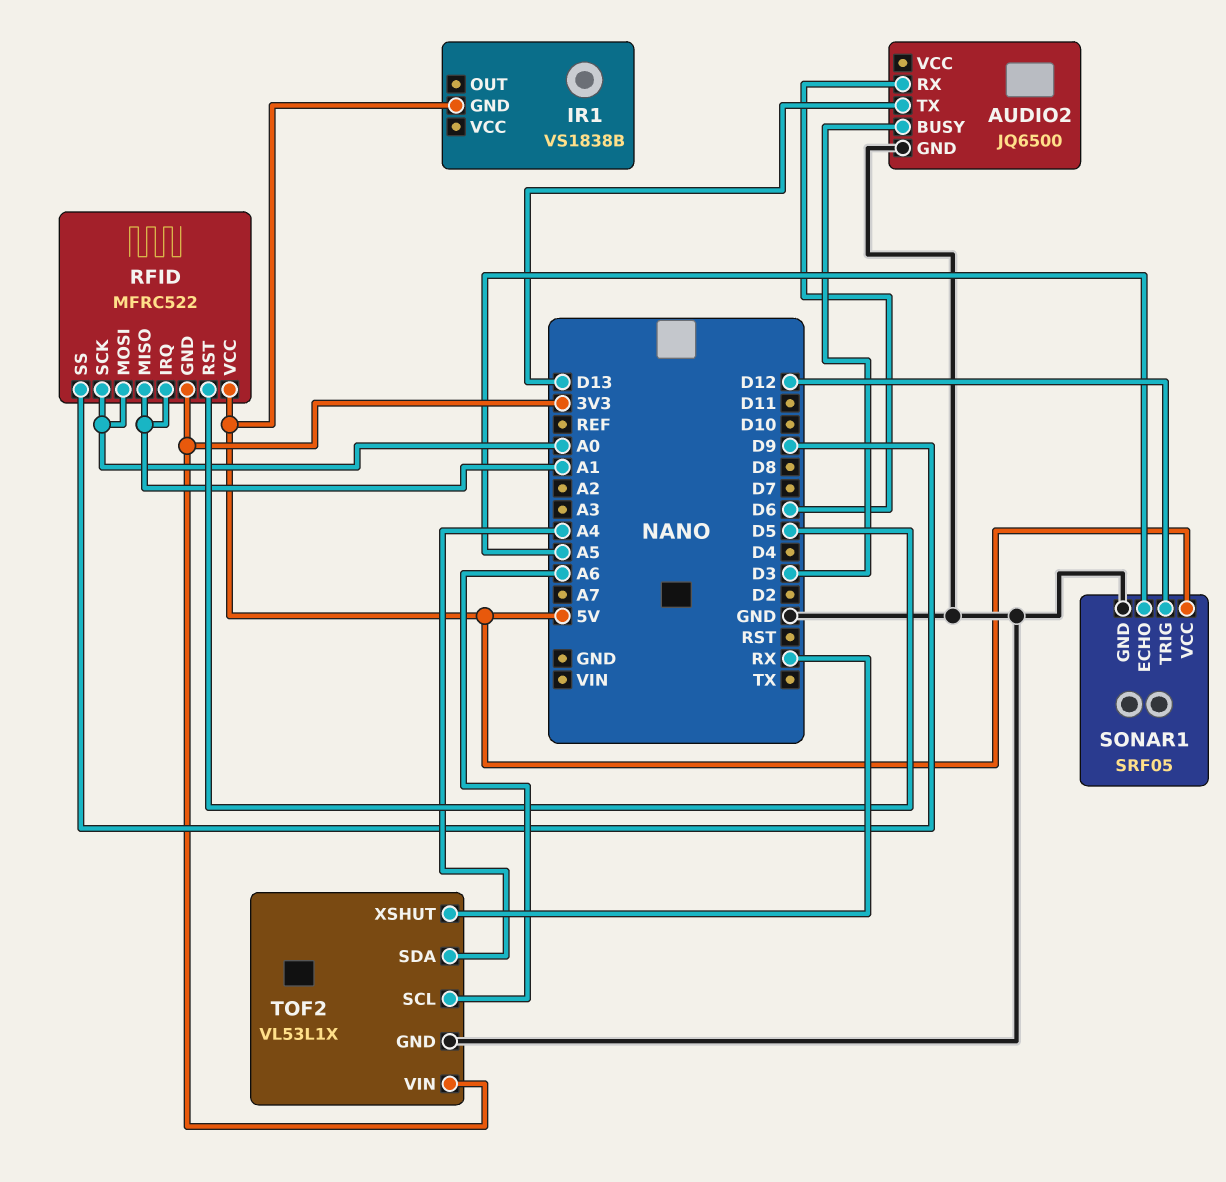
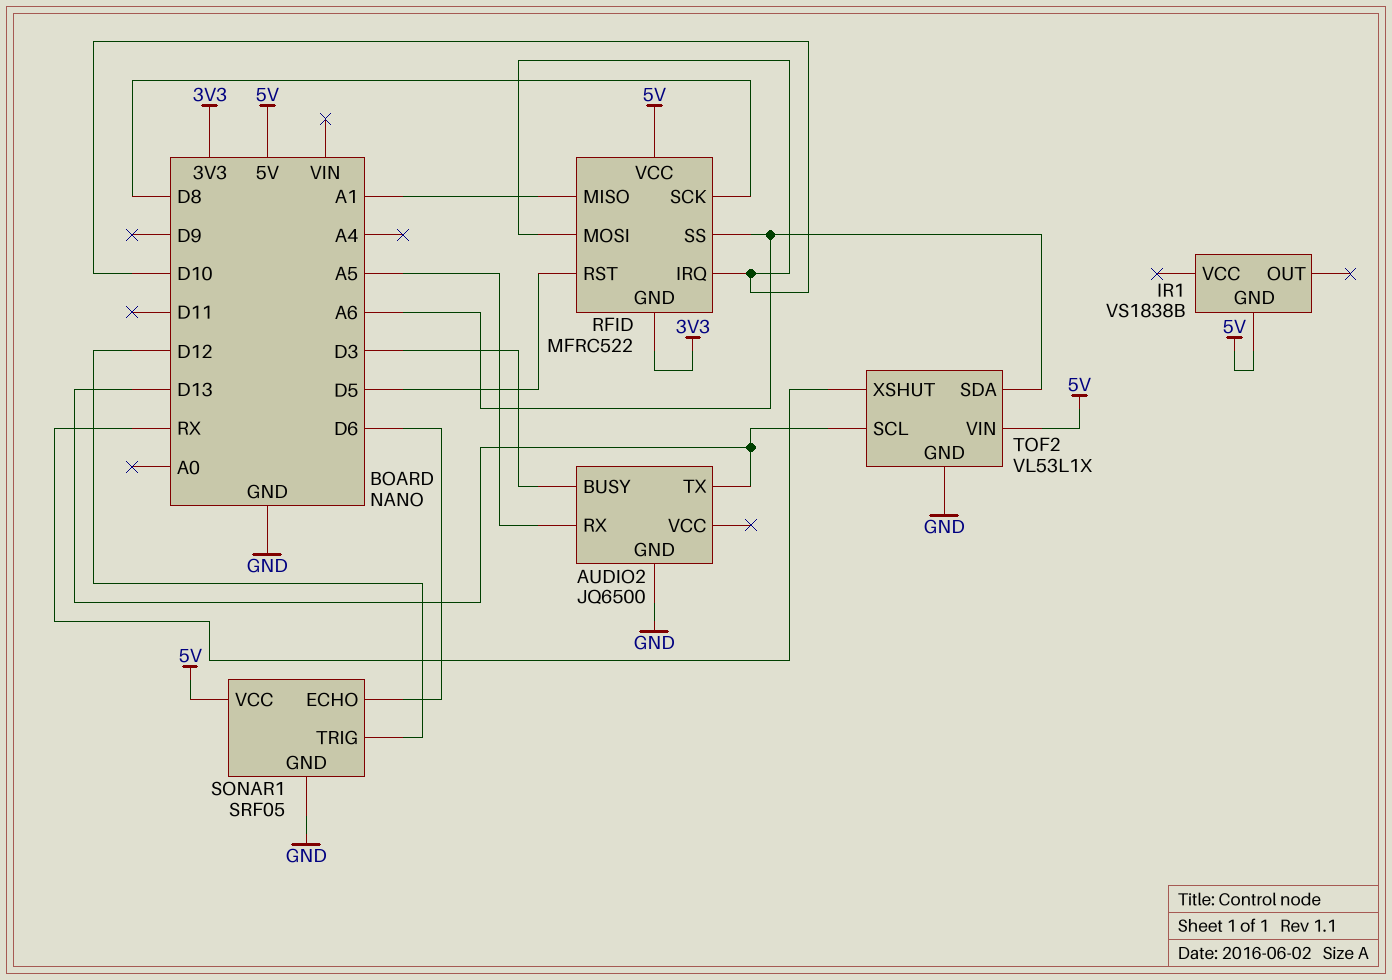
AUDIO2 pin RX: D6 -> A5
RFID pin IRQ: A1 -> D10
RFID pin MOSI: A0 -> D10
RFID pin SCK: A0 -> D8
RFID pin SS: D9 -> A6
SONAR1 pin ECHO: A5 -> D6
TOF2 pin SCL: A6 -> D13
TOF2 pin SDA: A4 -> A6
TOF2 pin VIN: 3V3 -> 5V

